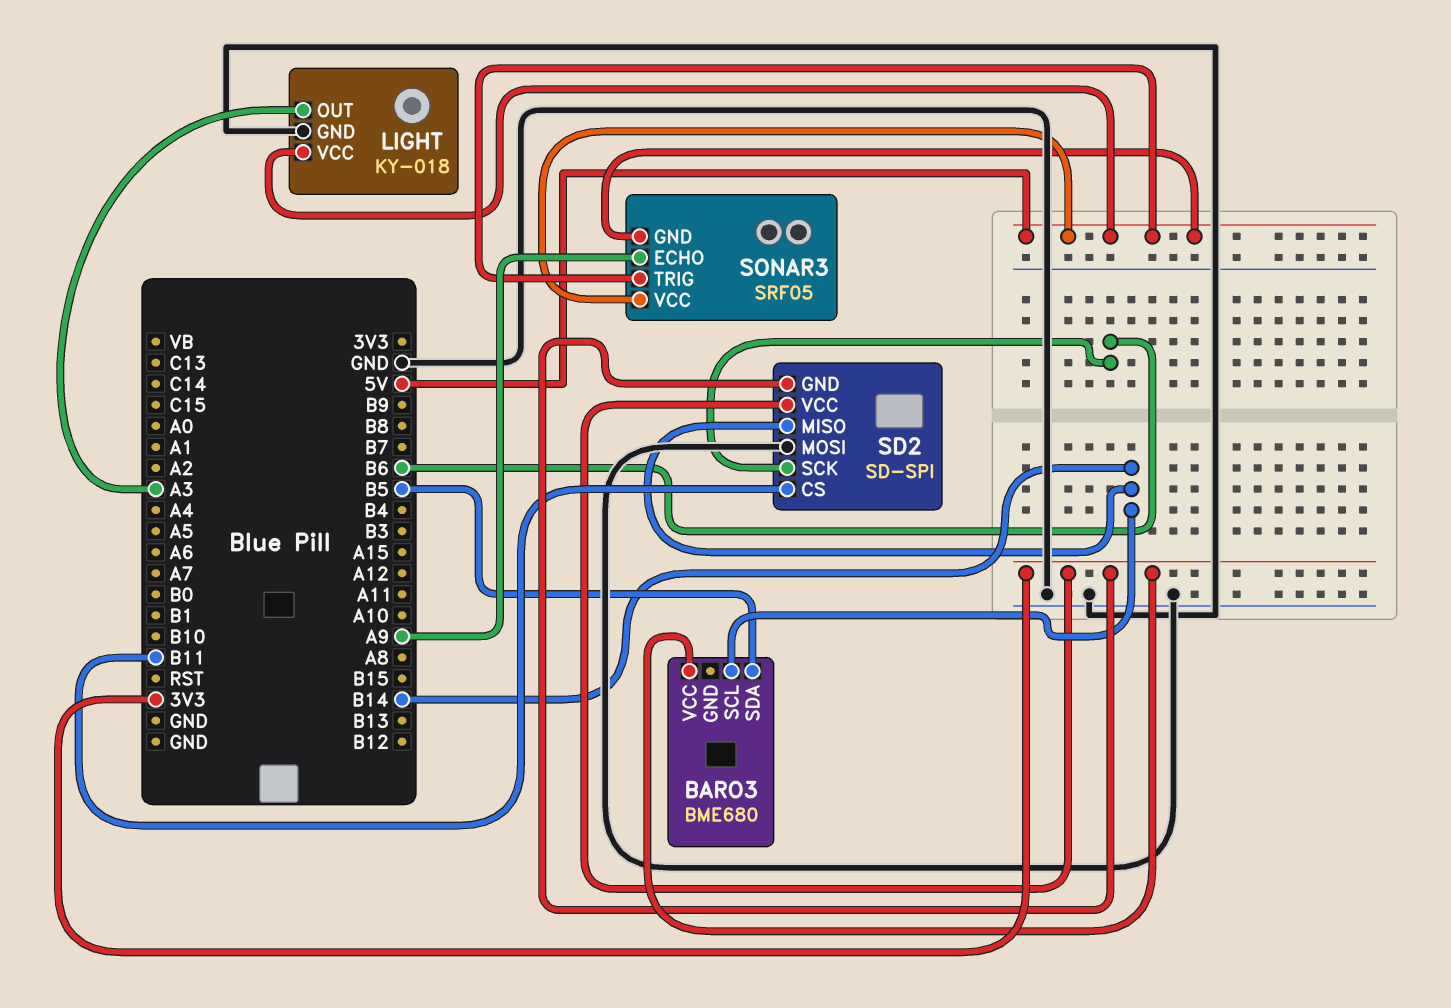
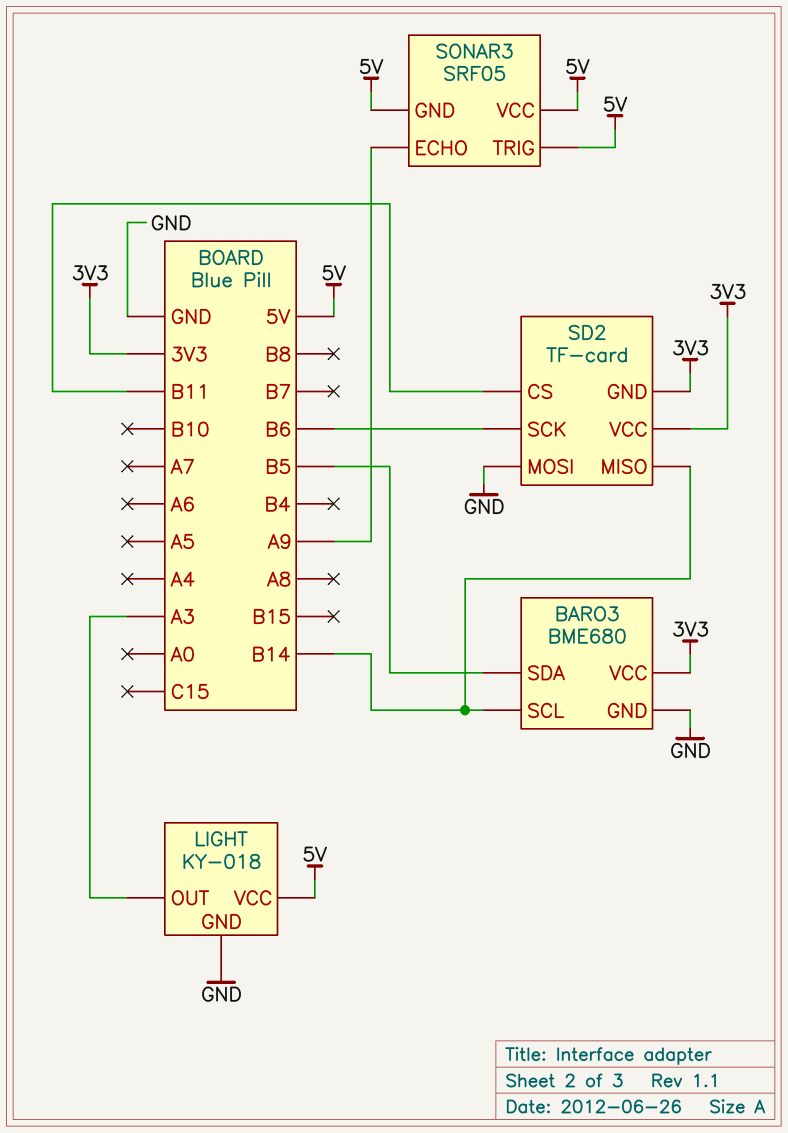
BARO3 pin GND: none -> GND
SD2: SD-SPI -> TF-card

